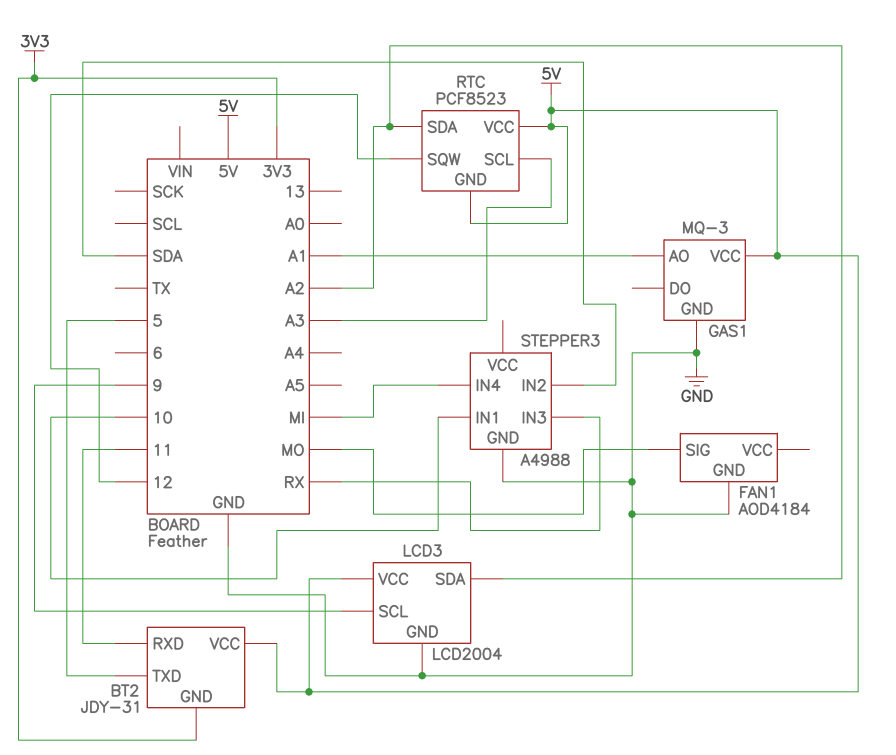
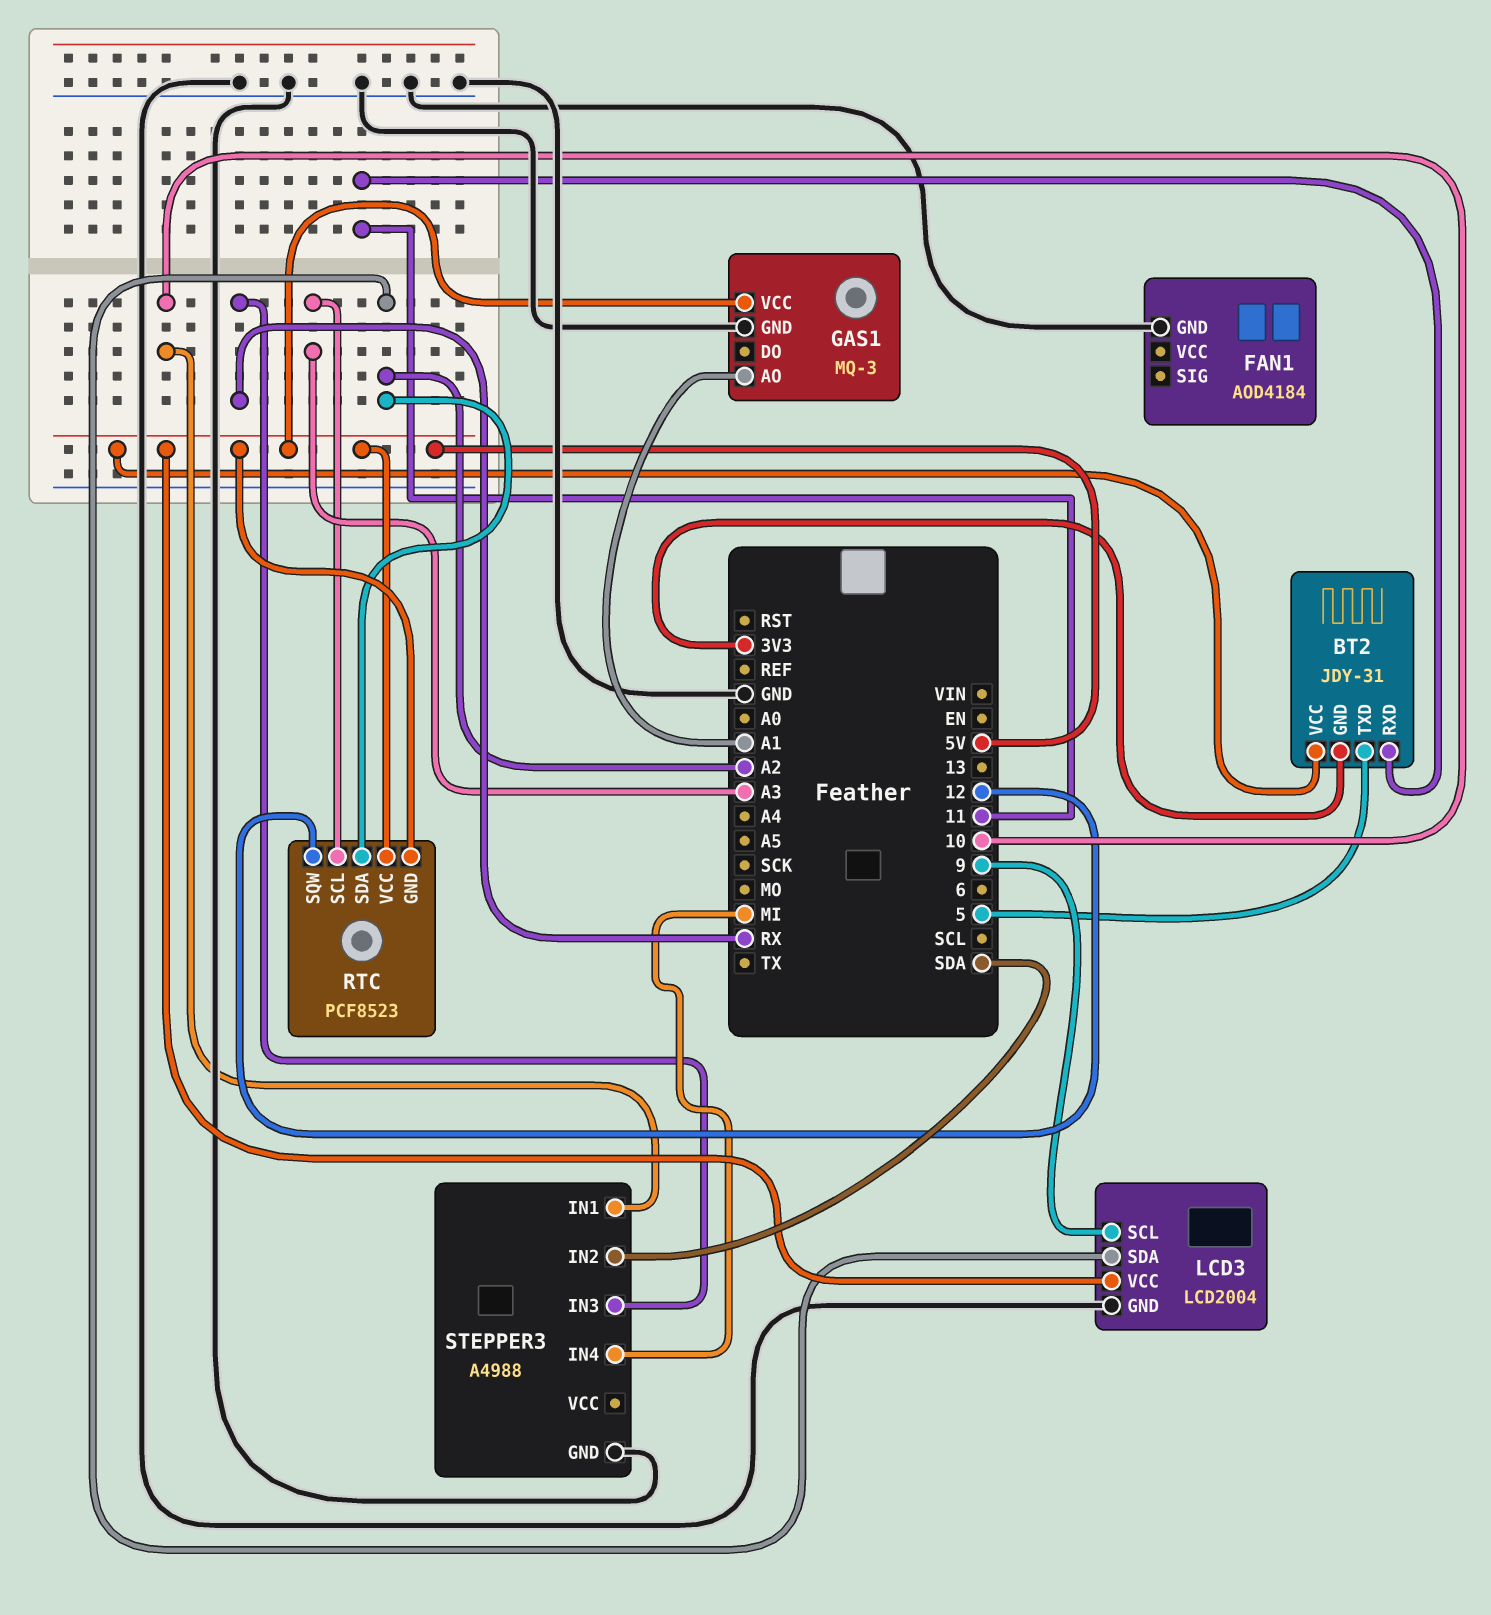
FAN1 pin SIG: MO -> none

